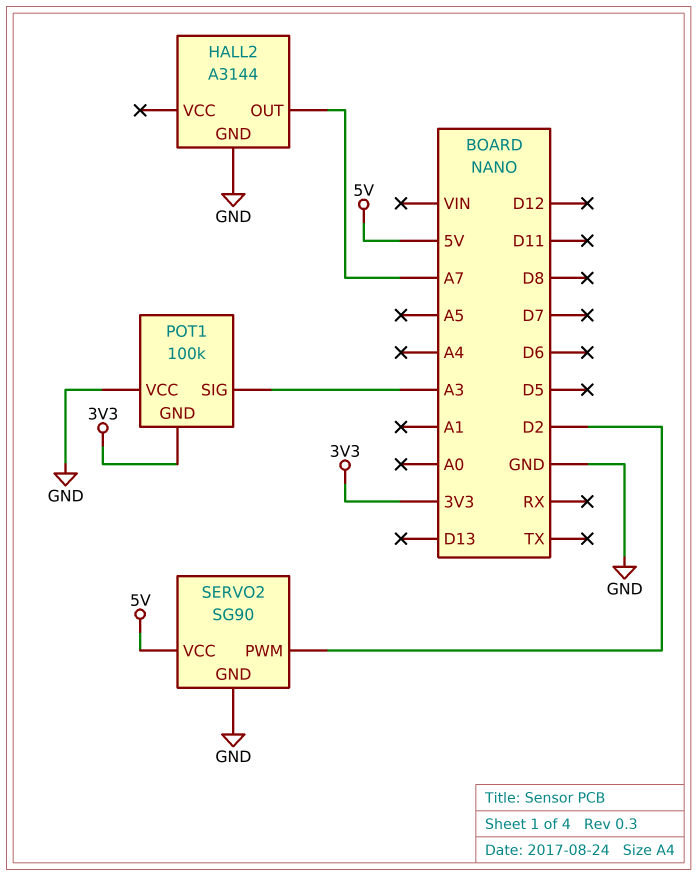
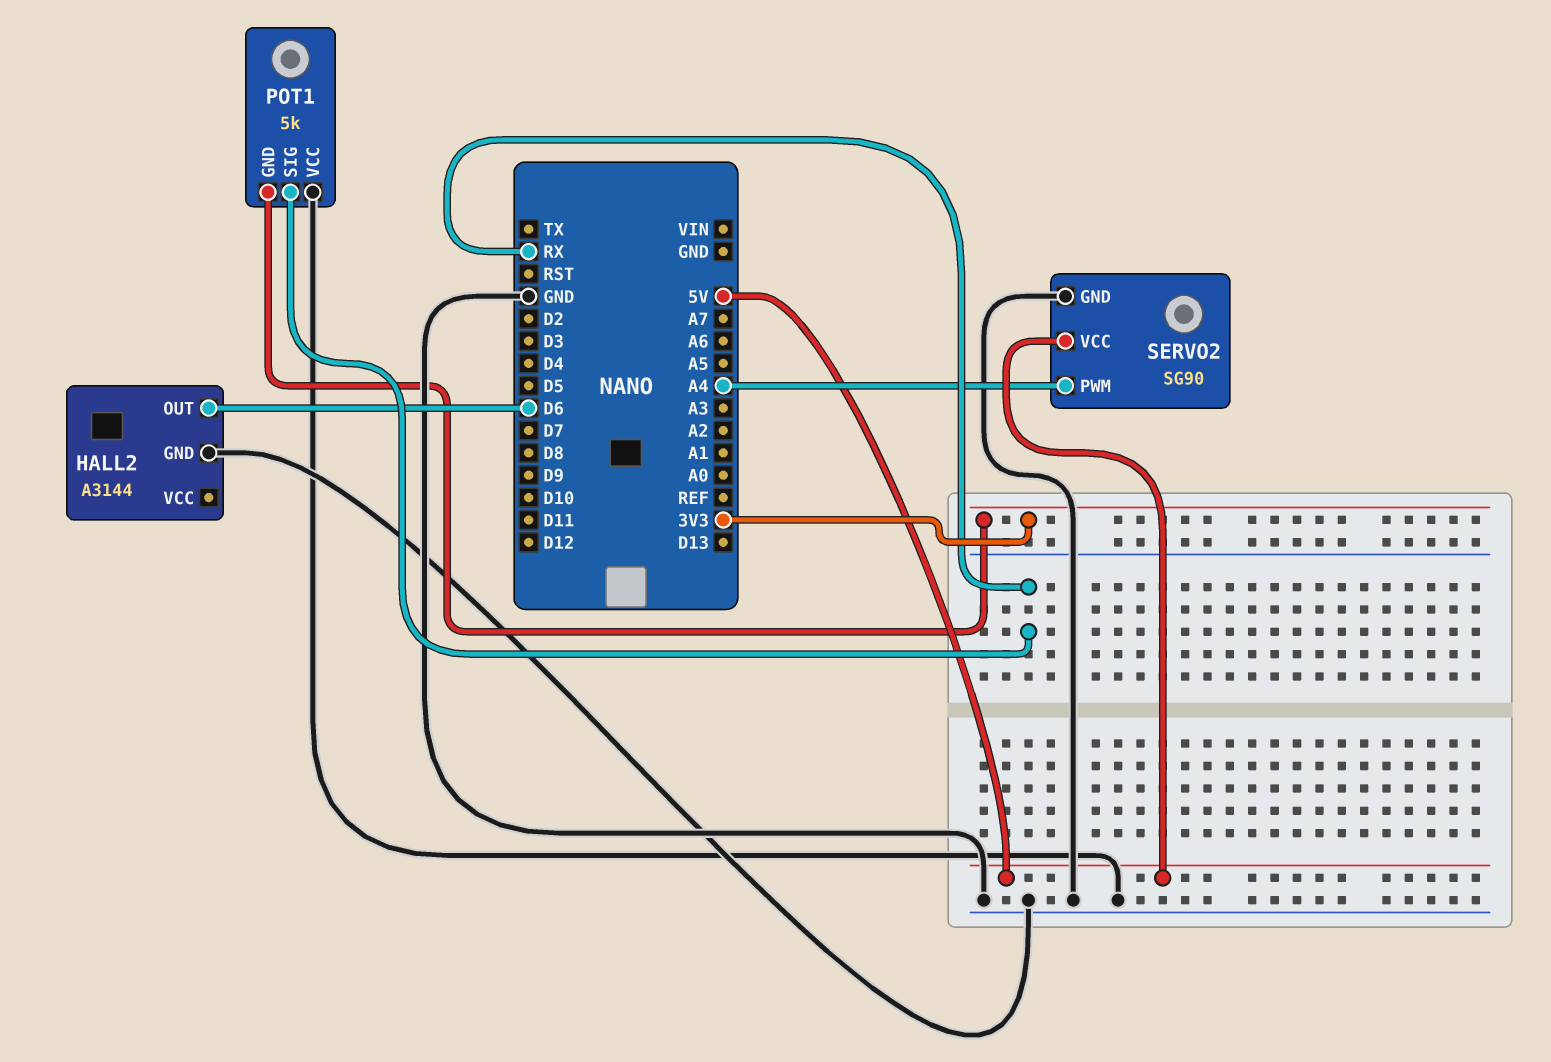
HALL2 pin OUT: A7 -> D6
POT1: 100k -> 5k
POT1 pin SIG: A3 -> RX
SERVO2 pin PWM: D2 -> A4

